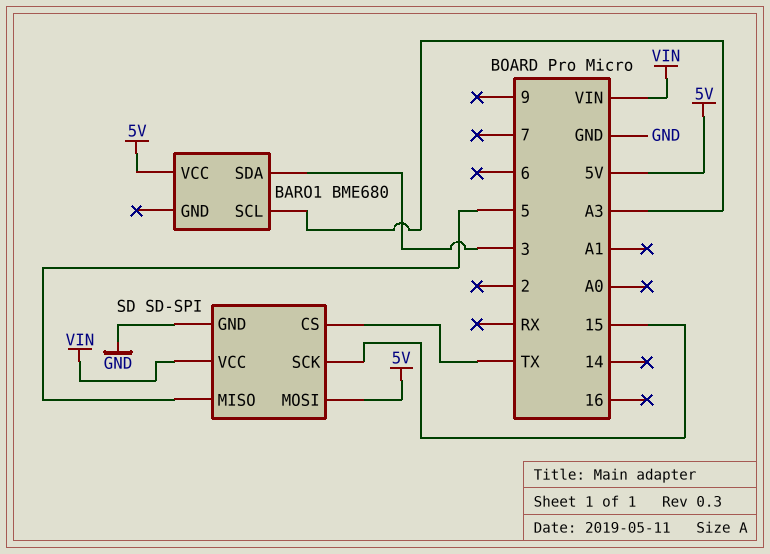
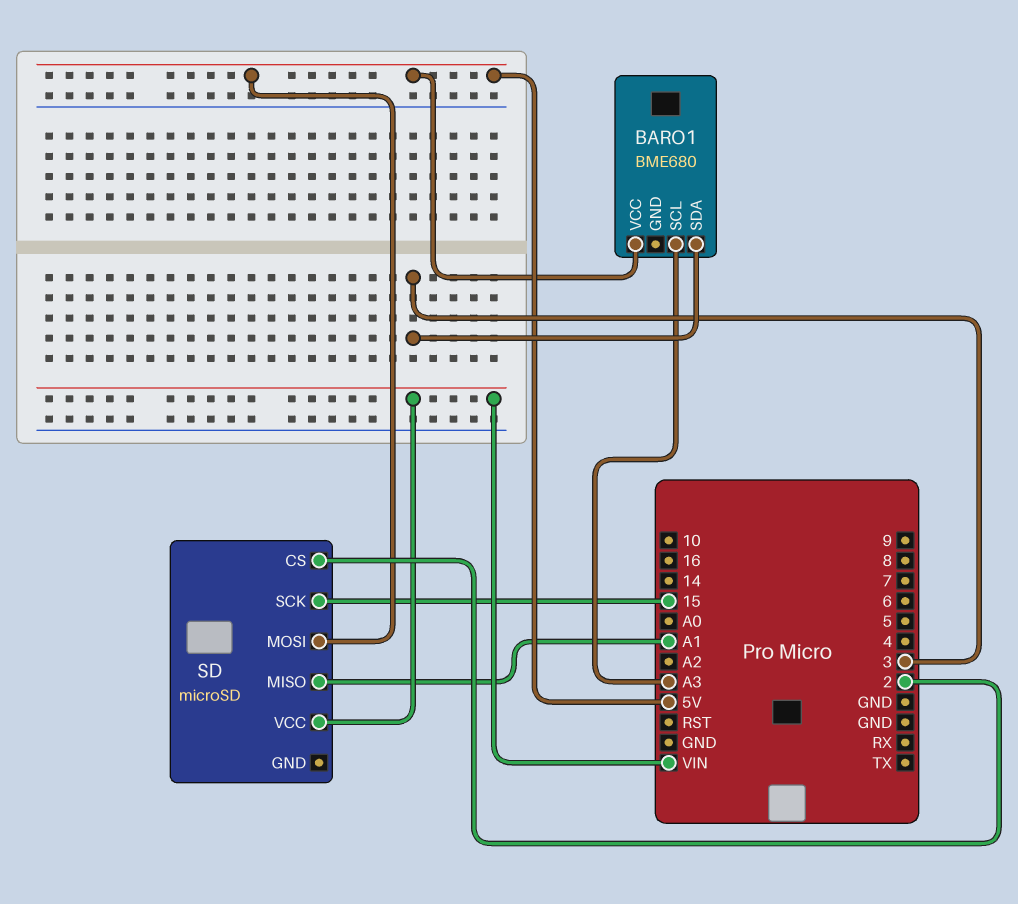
SD: SD-SPI -> microSD
SD pin CS: TX -> 2
SD pin GND: GND -> none
SD pin MISO: 5 -> A1

